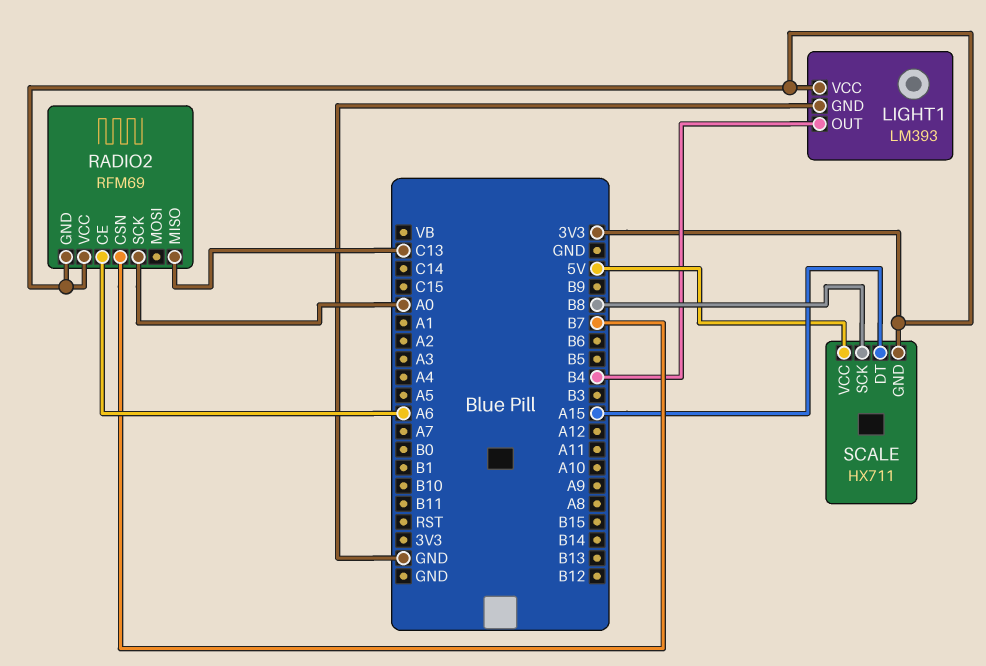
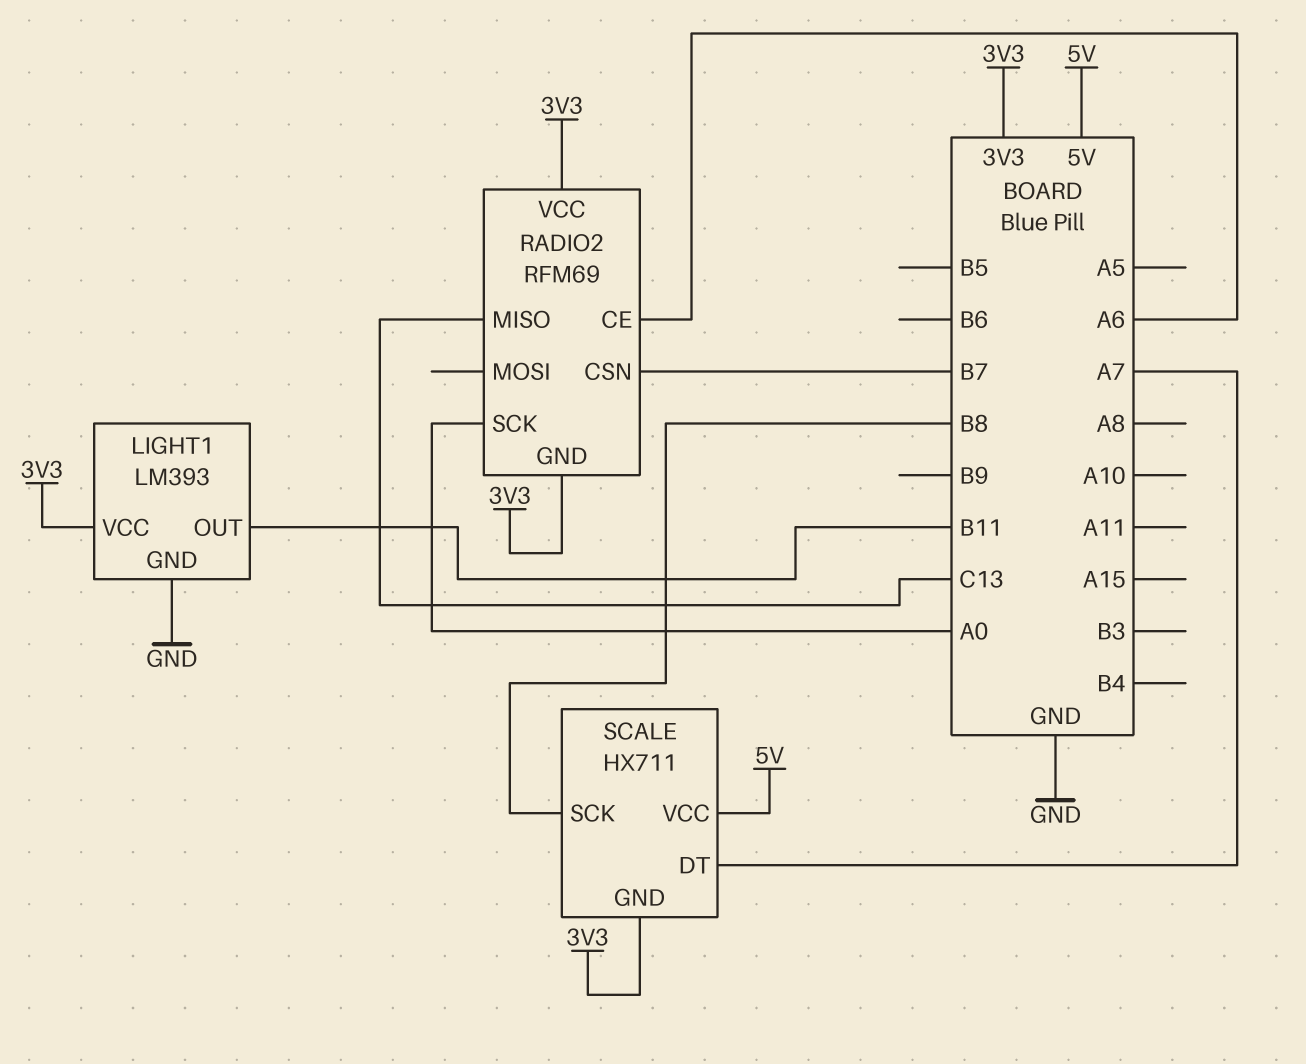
LIGHT1 pin OUT: B4 -> B11
SCALE pin DT: A15 -> A7

